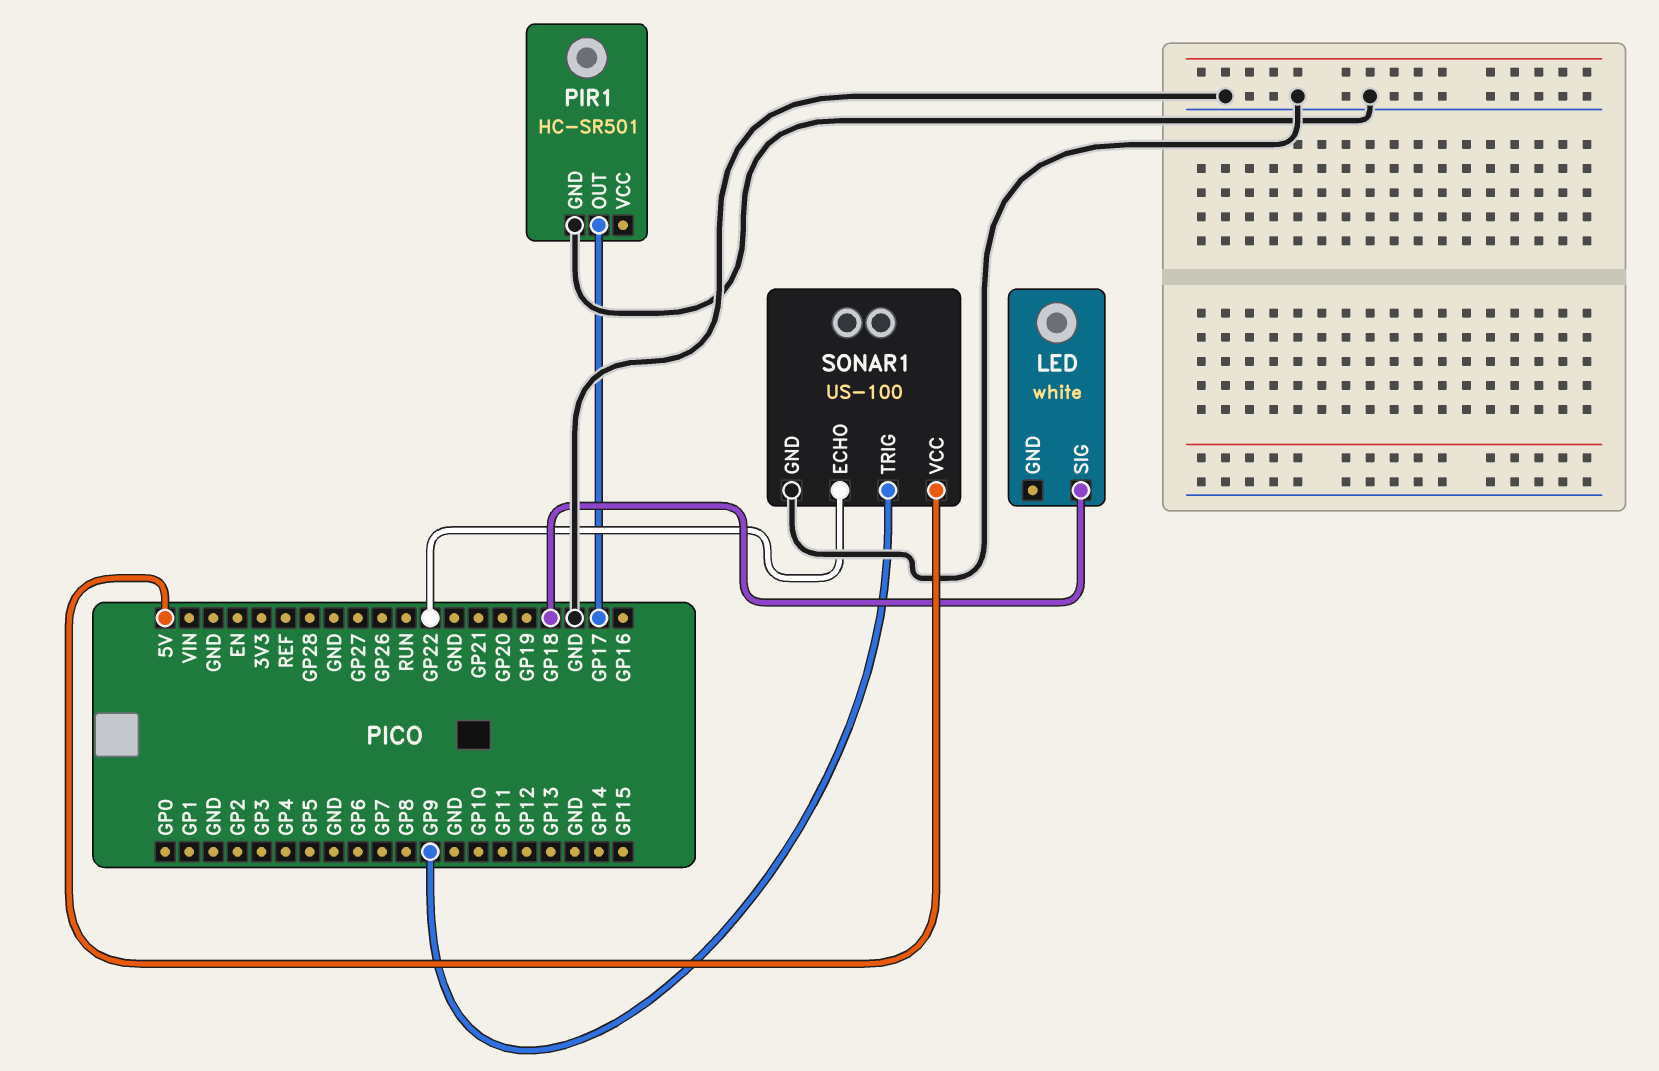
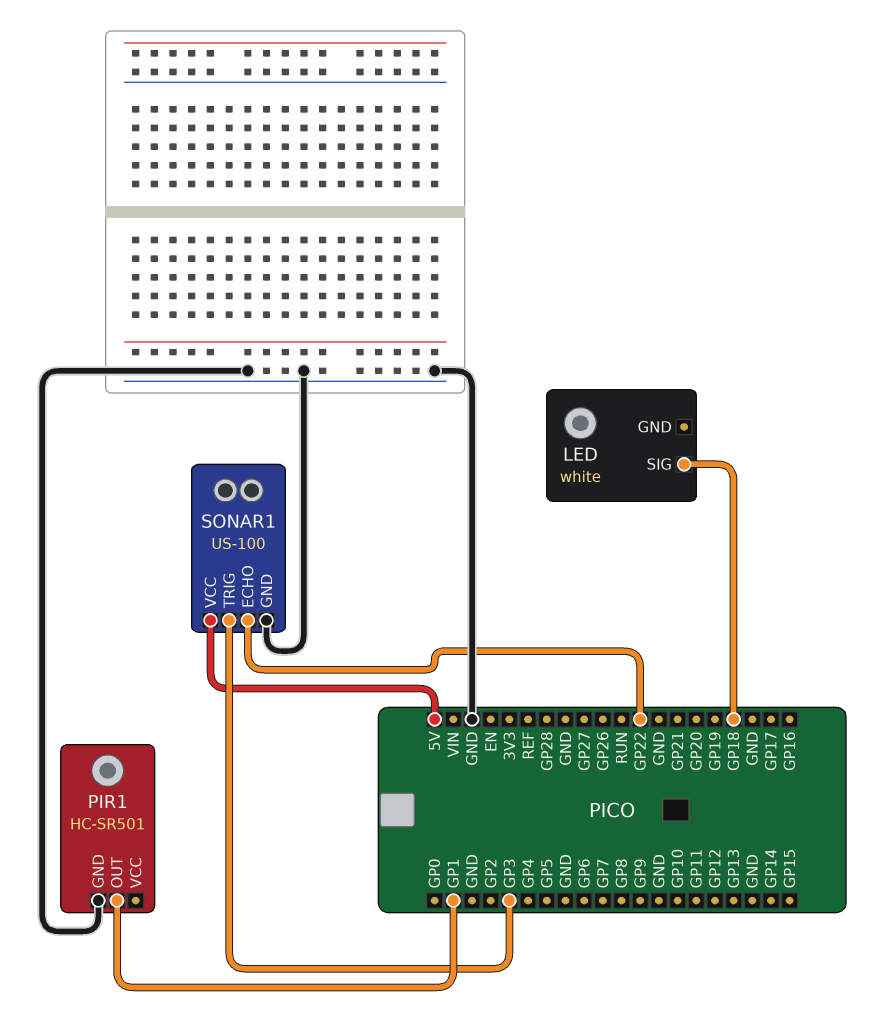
PIR1 pin OUT: GP17 -> GP1
SONAR1 pin TRIG: GP9 -> GP3

